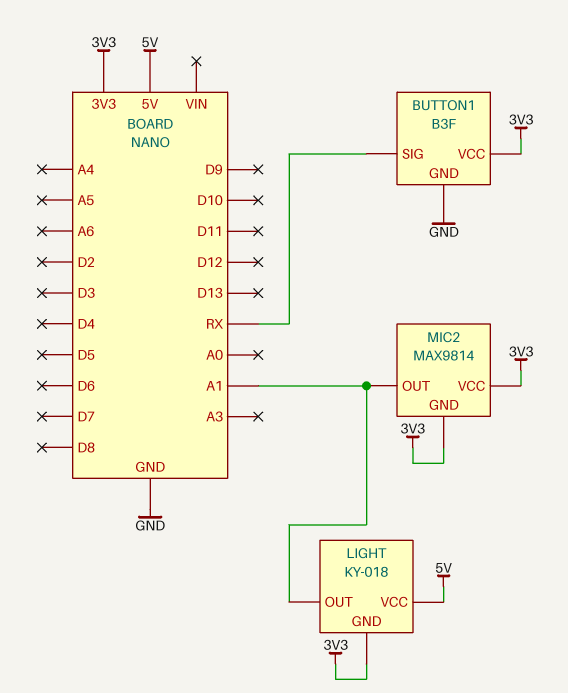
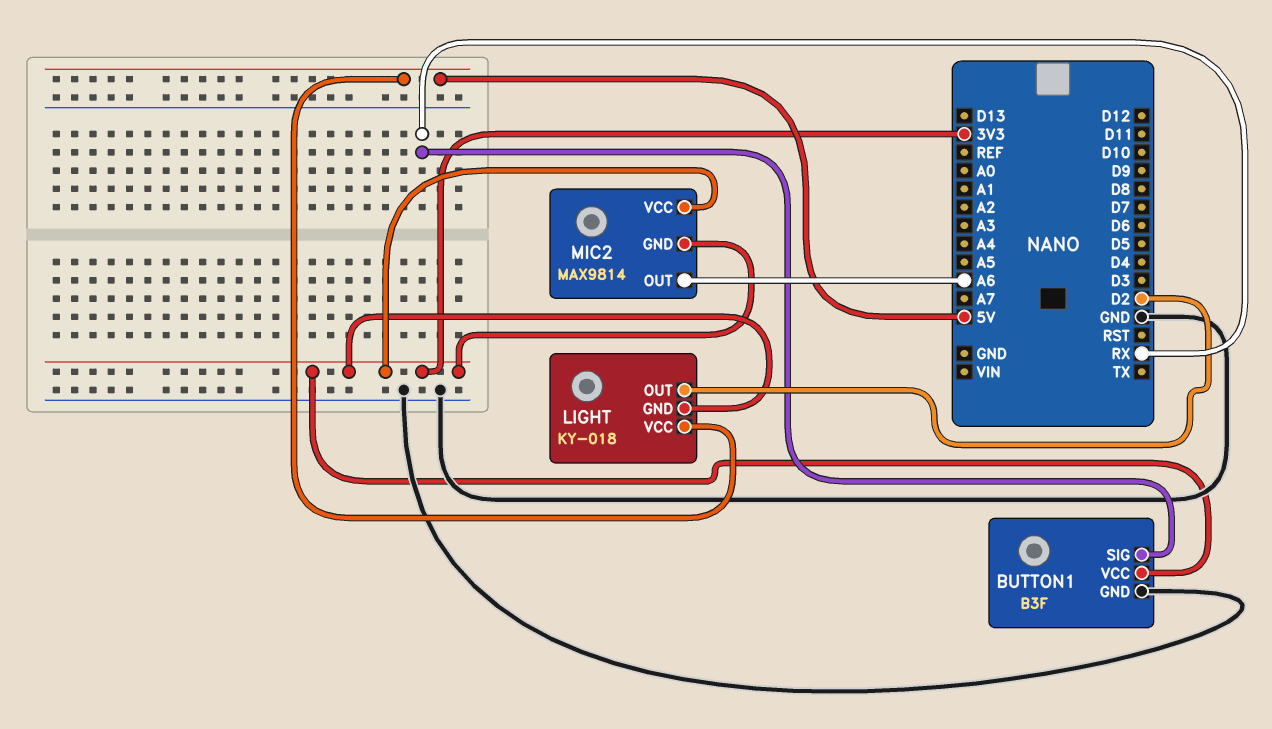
LIGHT pin OUT: A1 -> D2
MIC2 pin OUT: A1 -> A6

